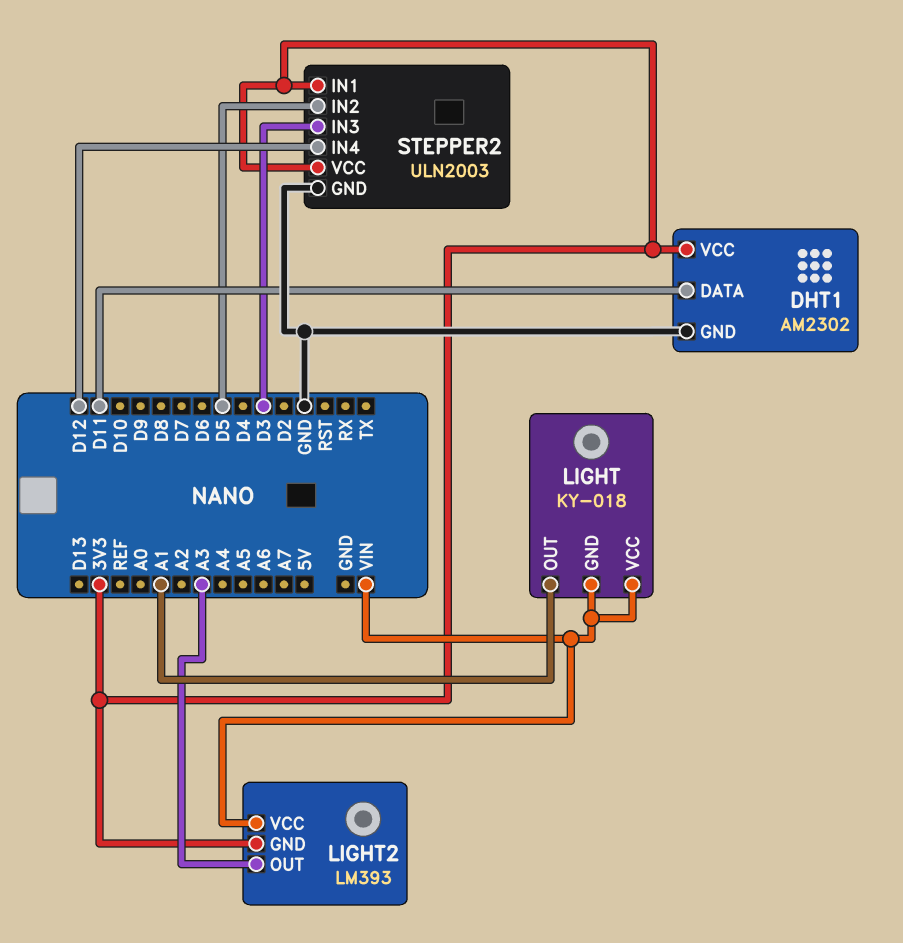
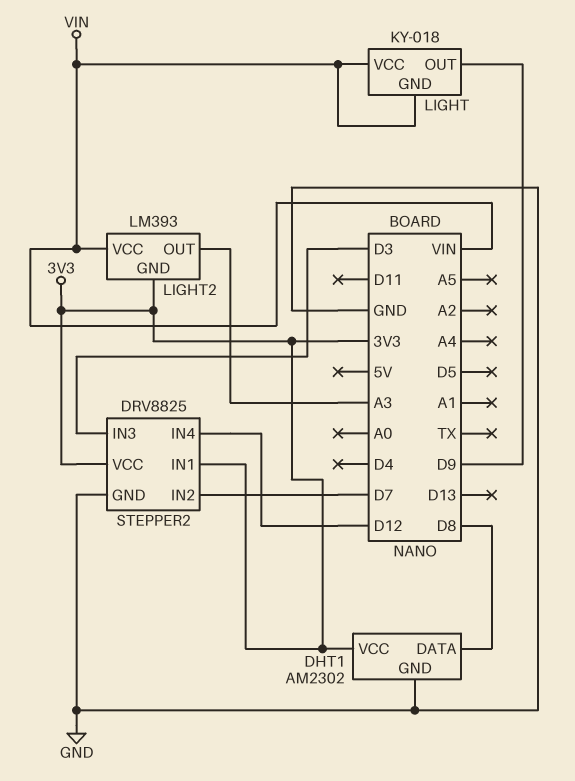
DHT1 pin DATA: D11 -> D8
LIGHT pin OUT: A1 -> D9
STEPPER2: ULN2003 -> DRV8825
STEPPER2 pin IN2: D5 -> D7

